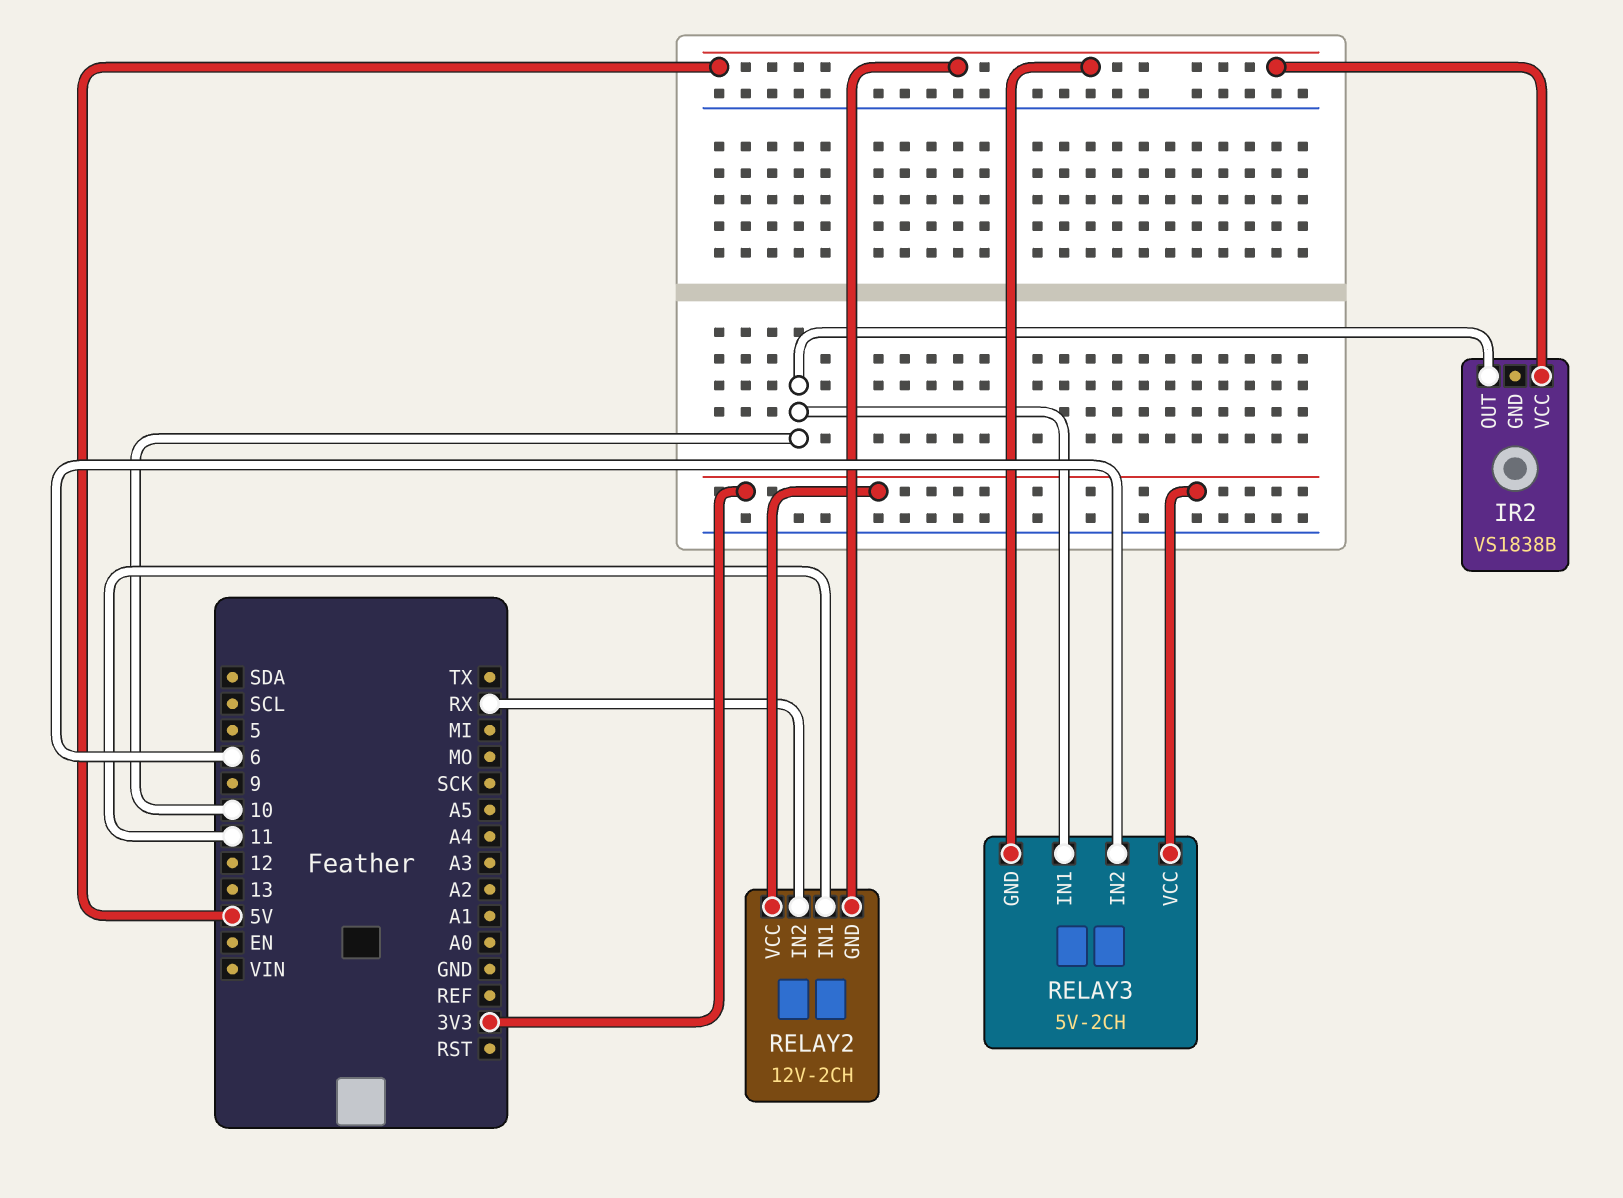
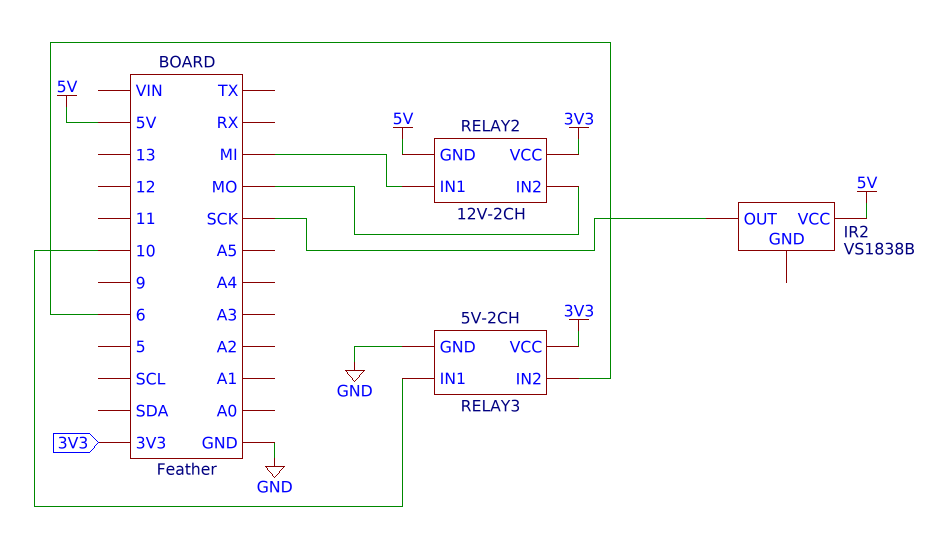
IR2 pin OUT: 10 -> SCK
RELAY2 pin IN1: 11 -> MI
RELAY2 pin IN2: RX -> MO
RELAY3 pin GND: 5V -> GND

